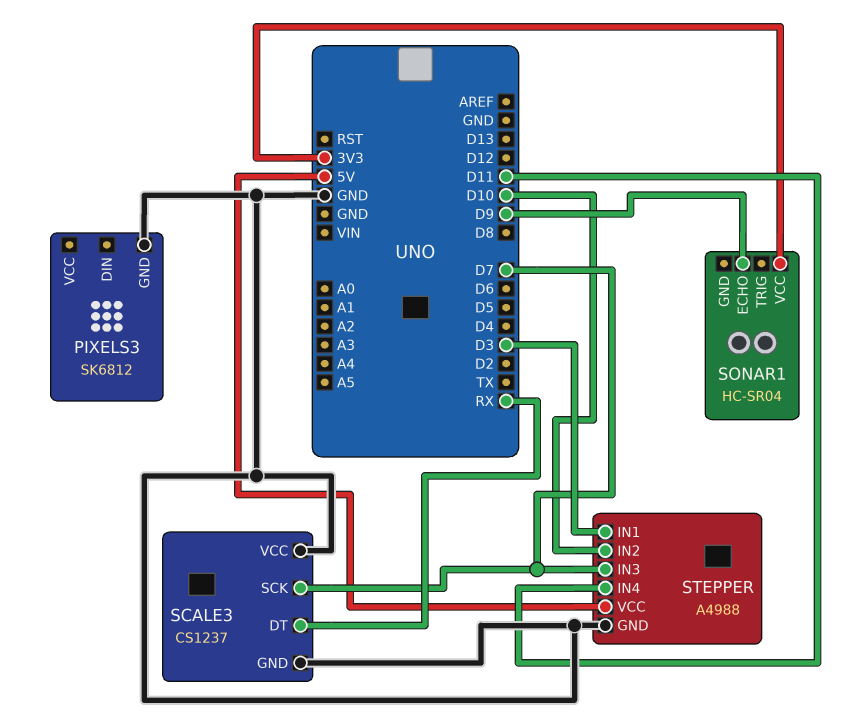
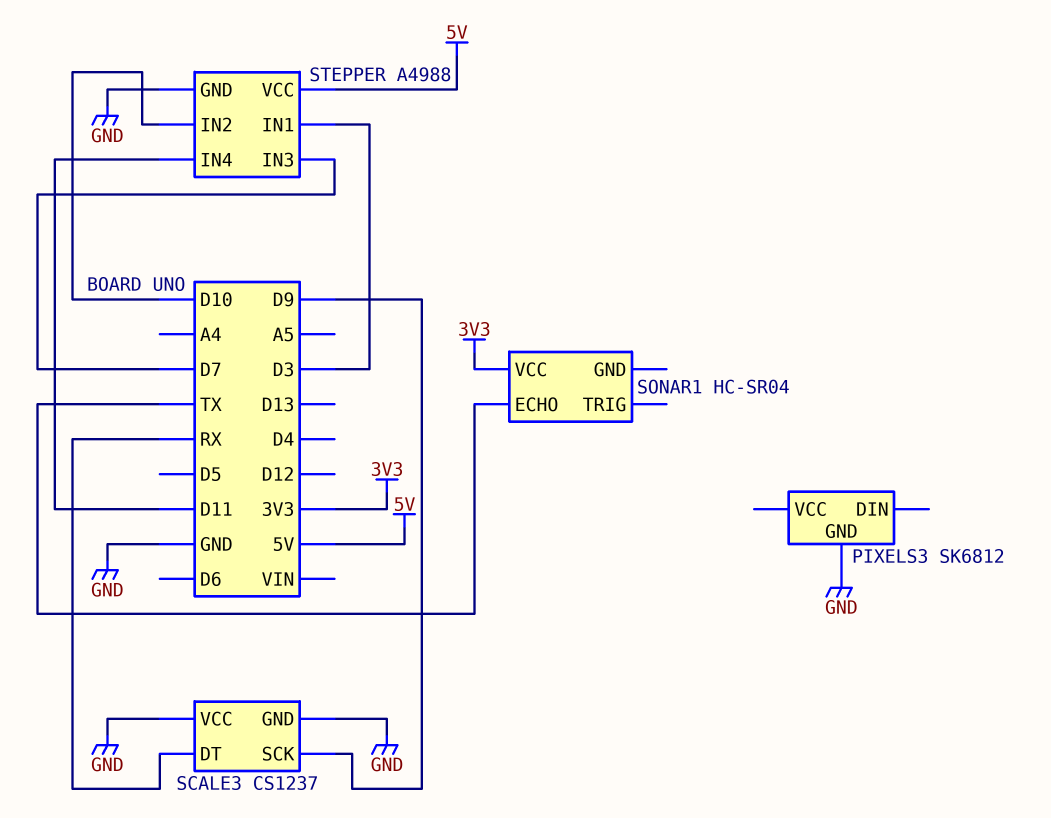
SCALE3 pin SCK: D7 -> D9
SONAR1 pin ECHO: D9 -> TX

